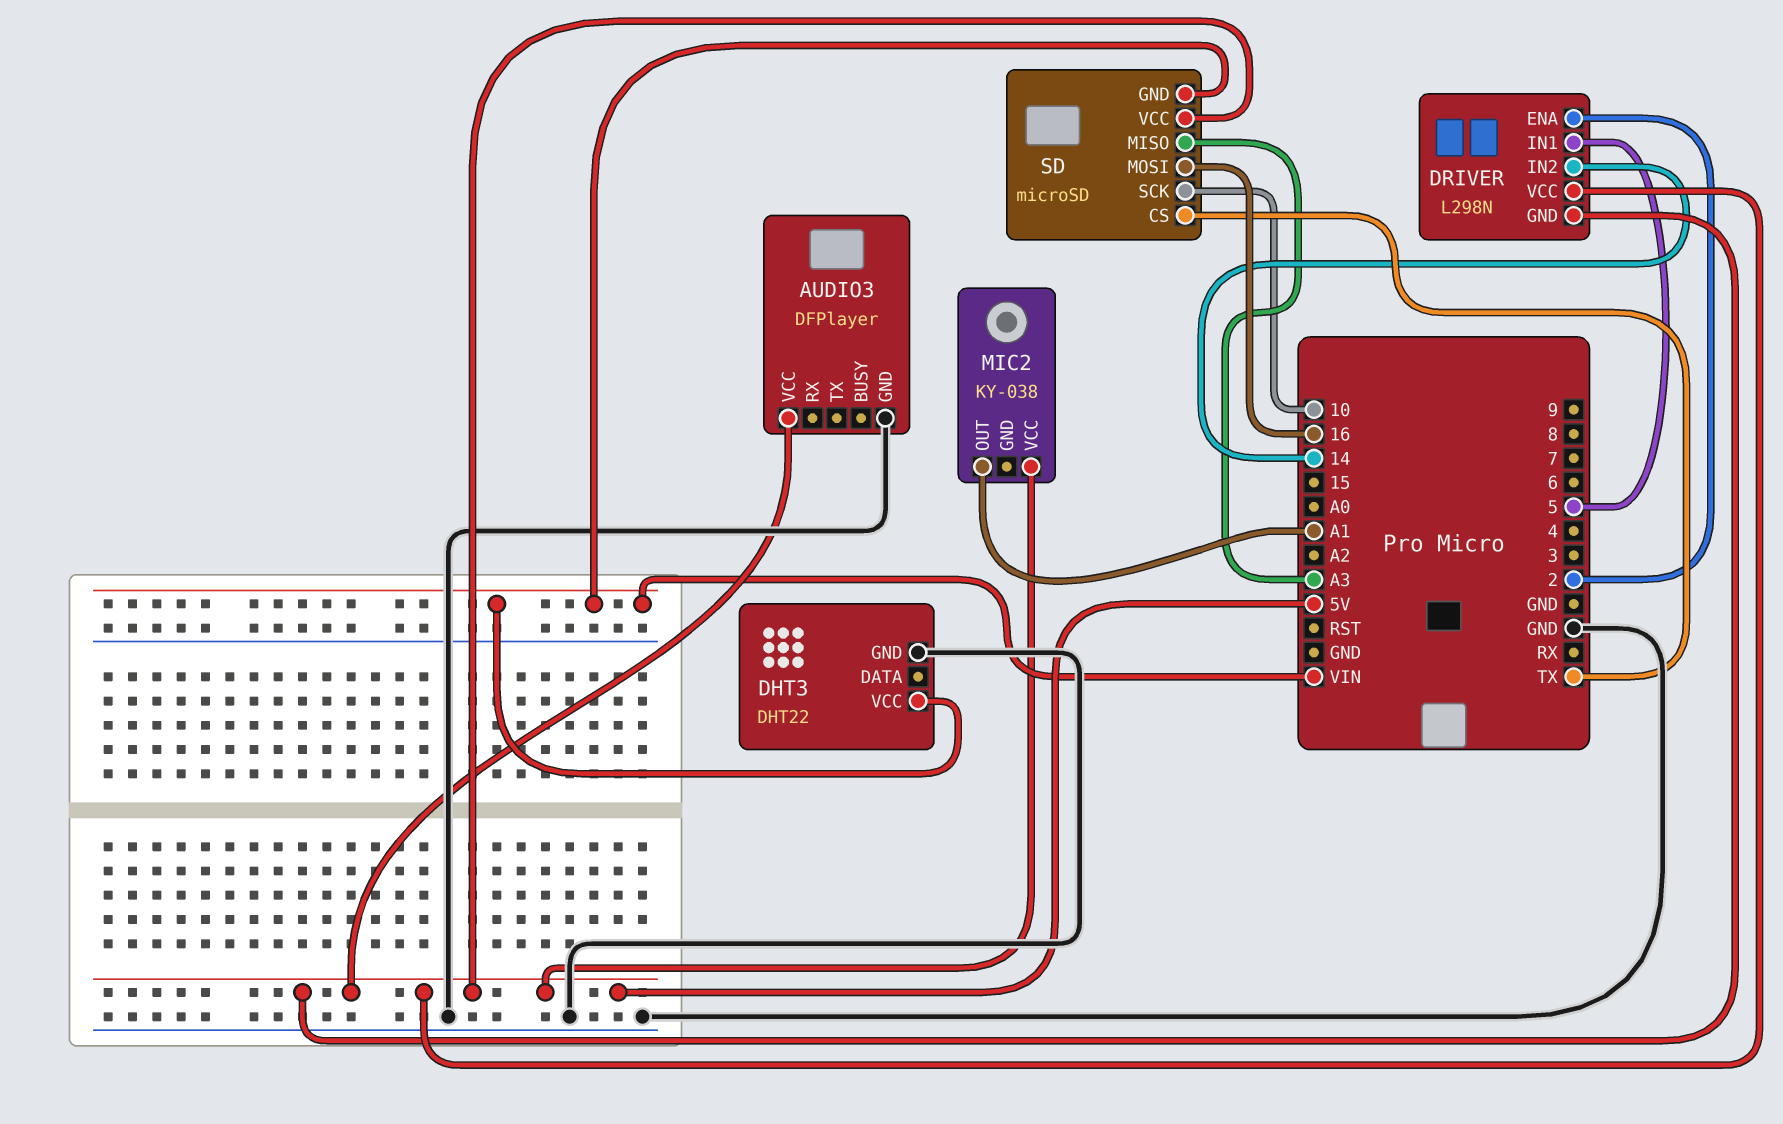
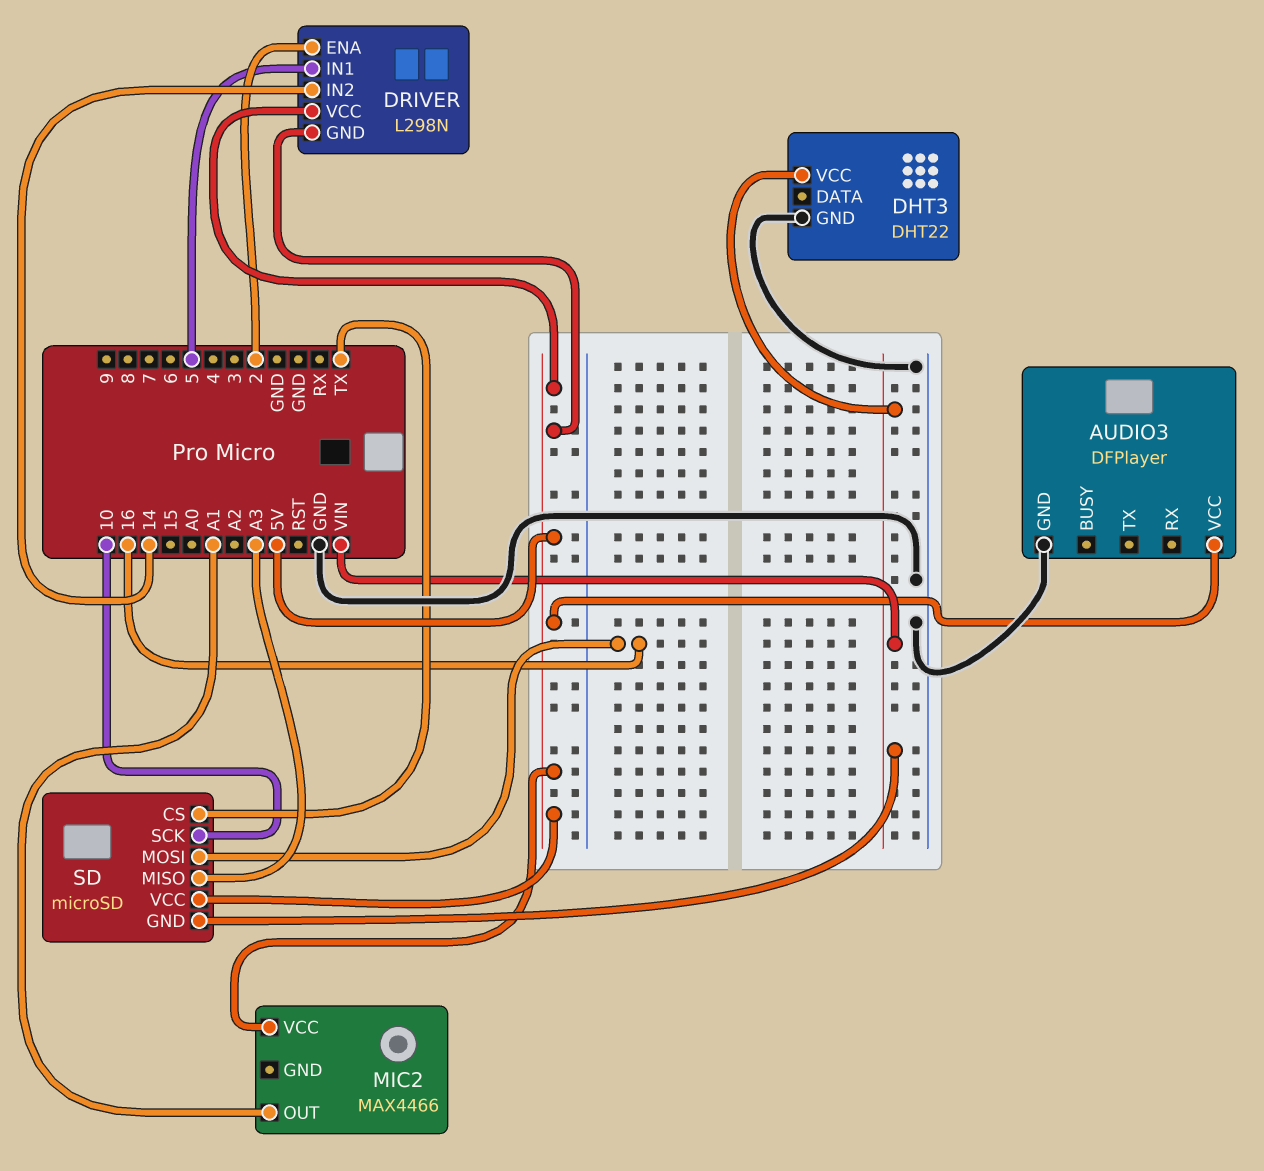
MIC2: KY-038 -> MAX4466

